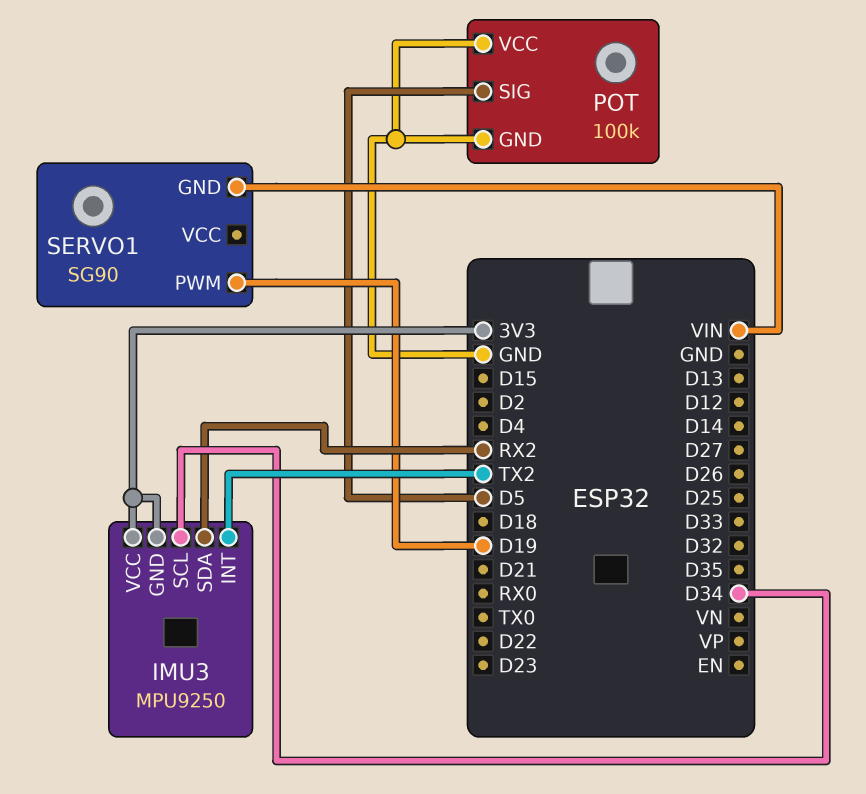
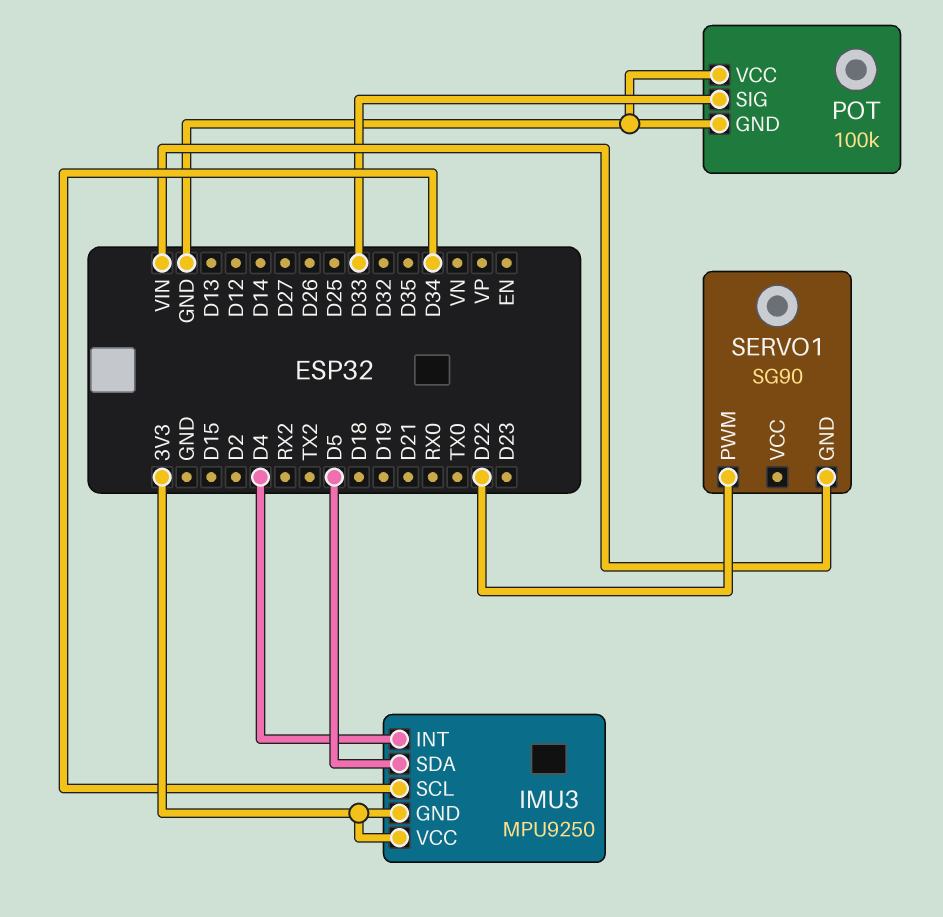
IMU3 pin INT: TX2 -> D4
IMU3 pin SDA: RX2 -> D5
POT pin SIG: D5 -> D33
SERVO1 pin PWM: D19 -> D22

